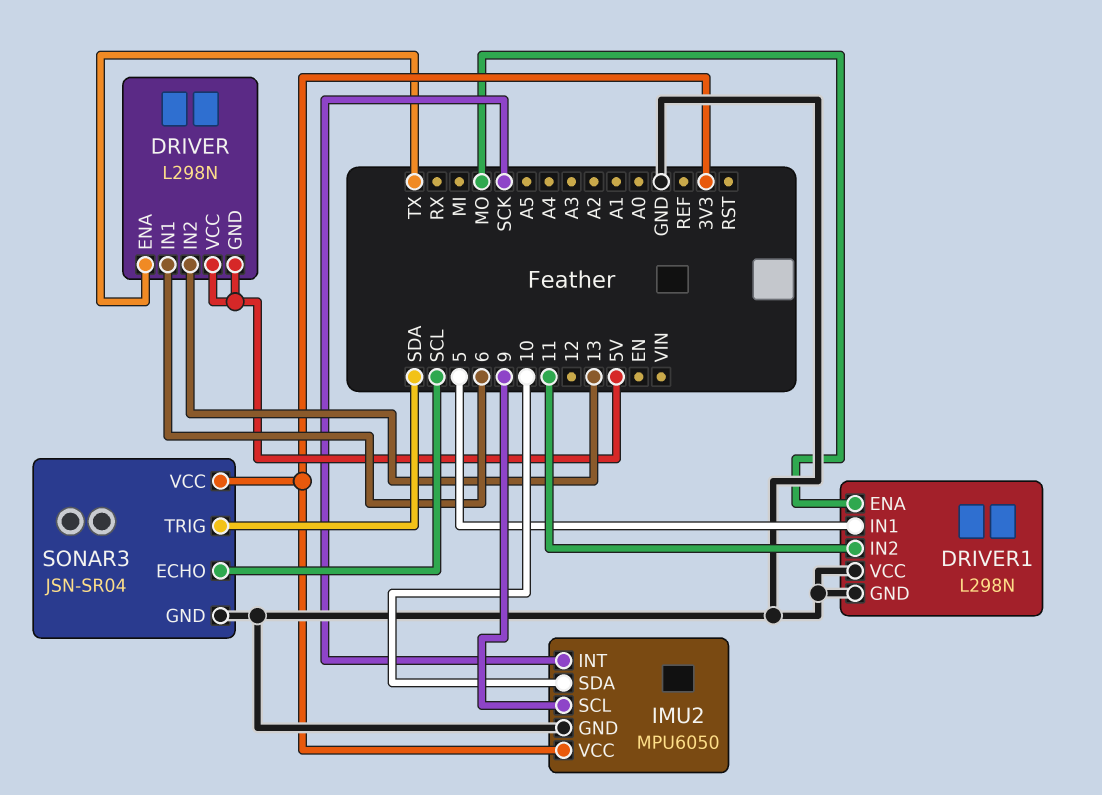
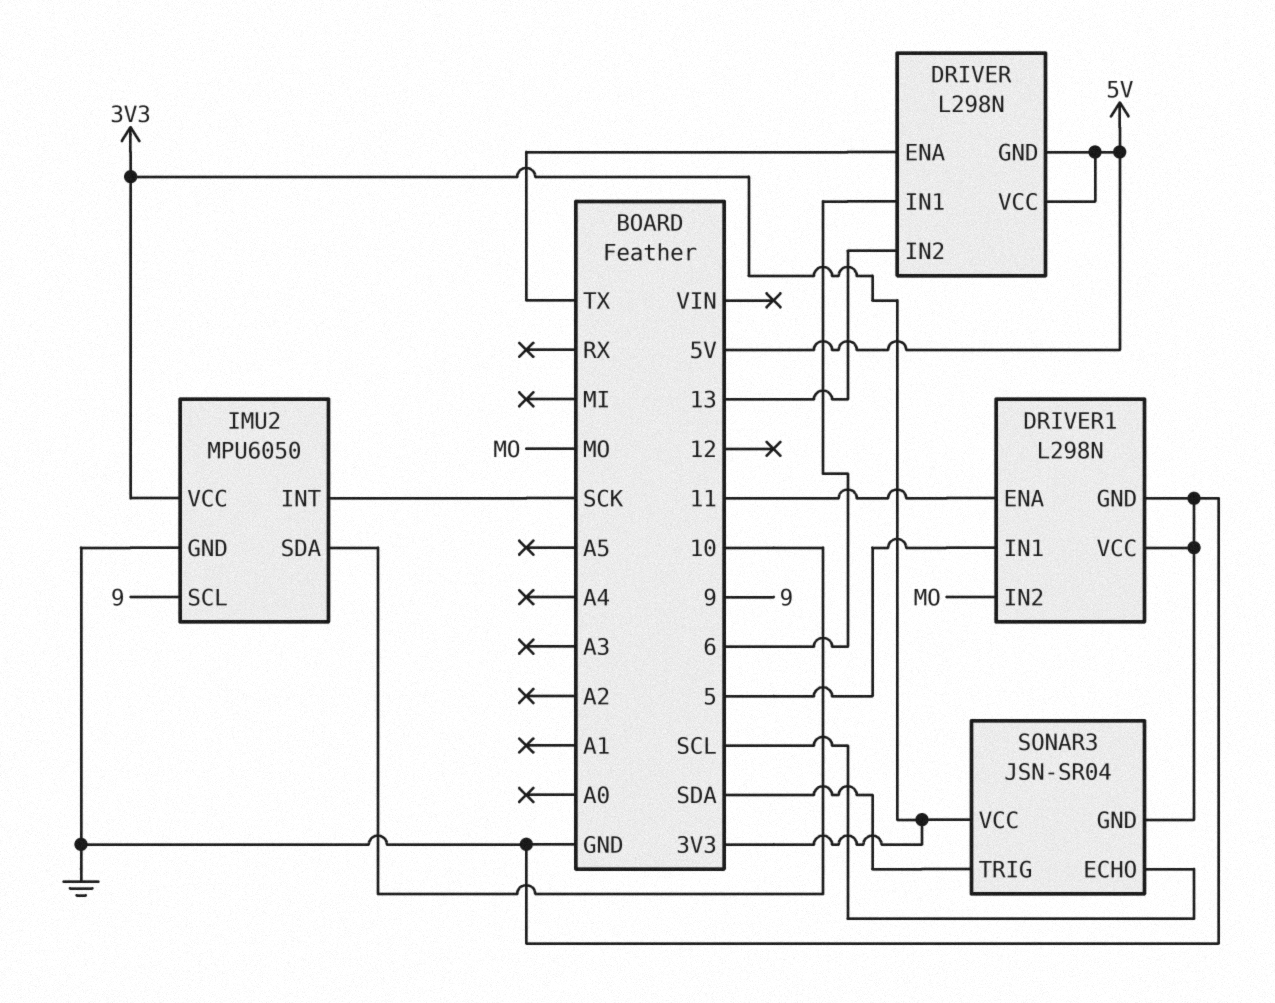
DRIVER1 pin ENA: MO -> 11
DRIVER1 pin IN2: 11 -> MO

